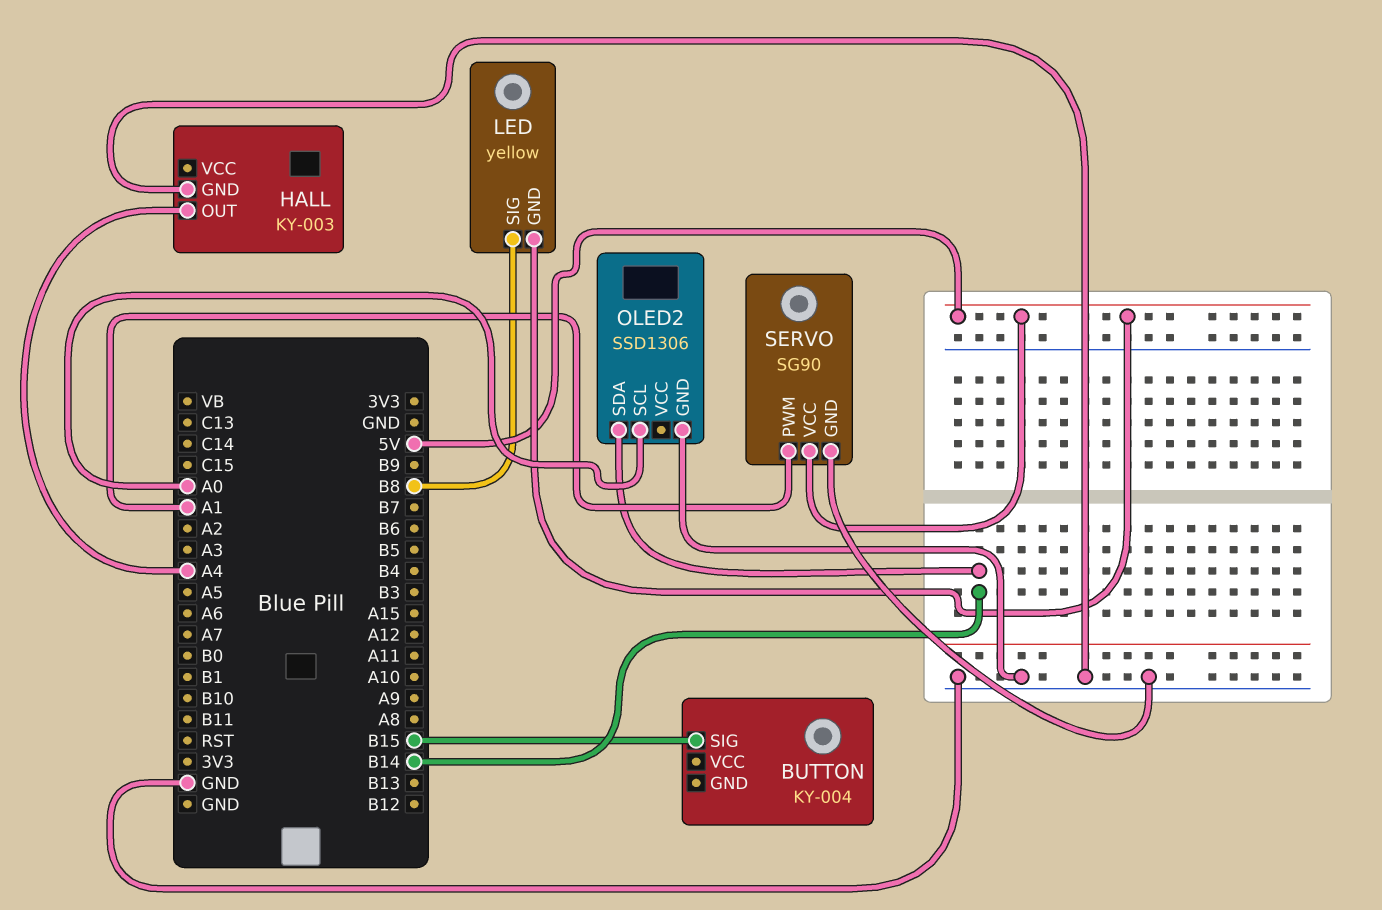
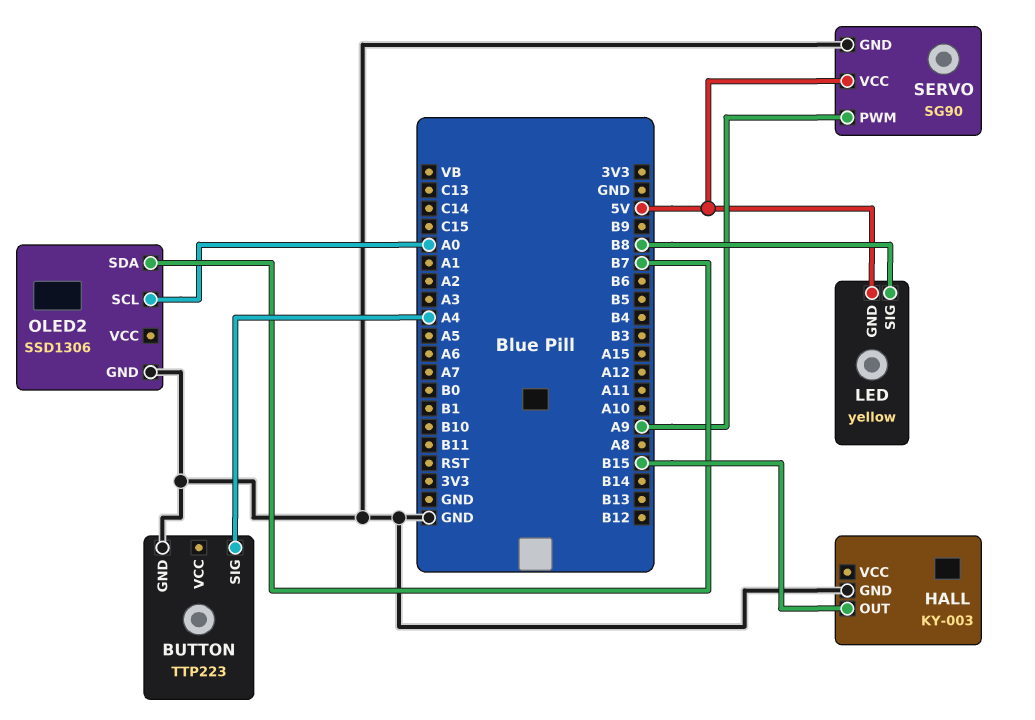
BUTTON: KY-004 -> TTP223
BUTTON pin GND: none -> GND
BUTTON pin SIG: B15 -> A4
HALL pin OUT: A4 -> B15
OLED2 pin SDA: B14 -> B7
SERVO pin PWM: A1 -> A9

